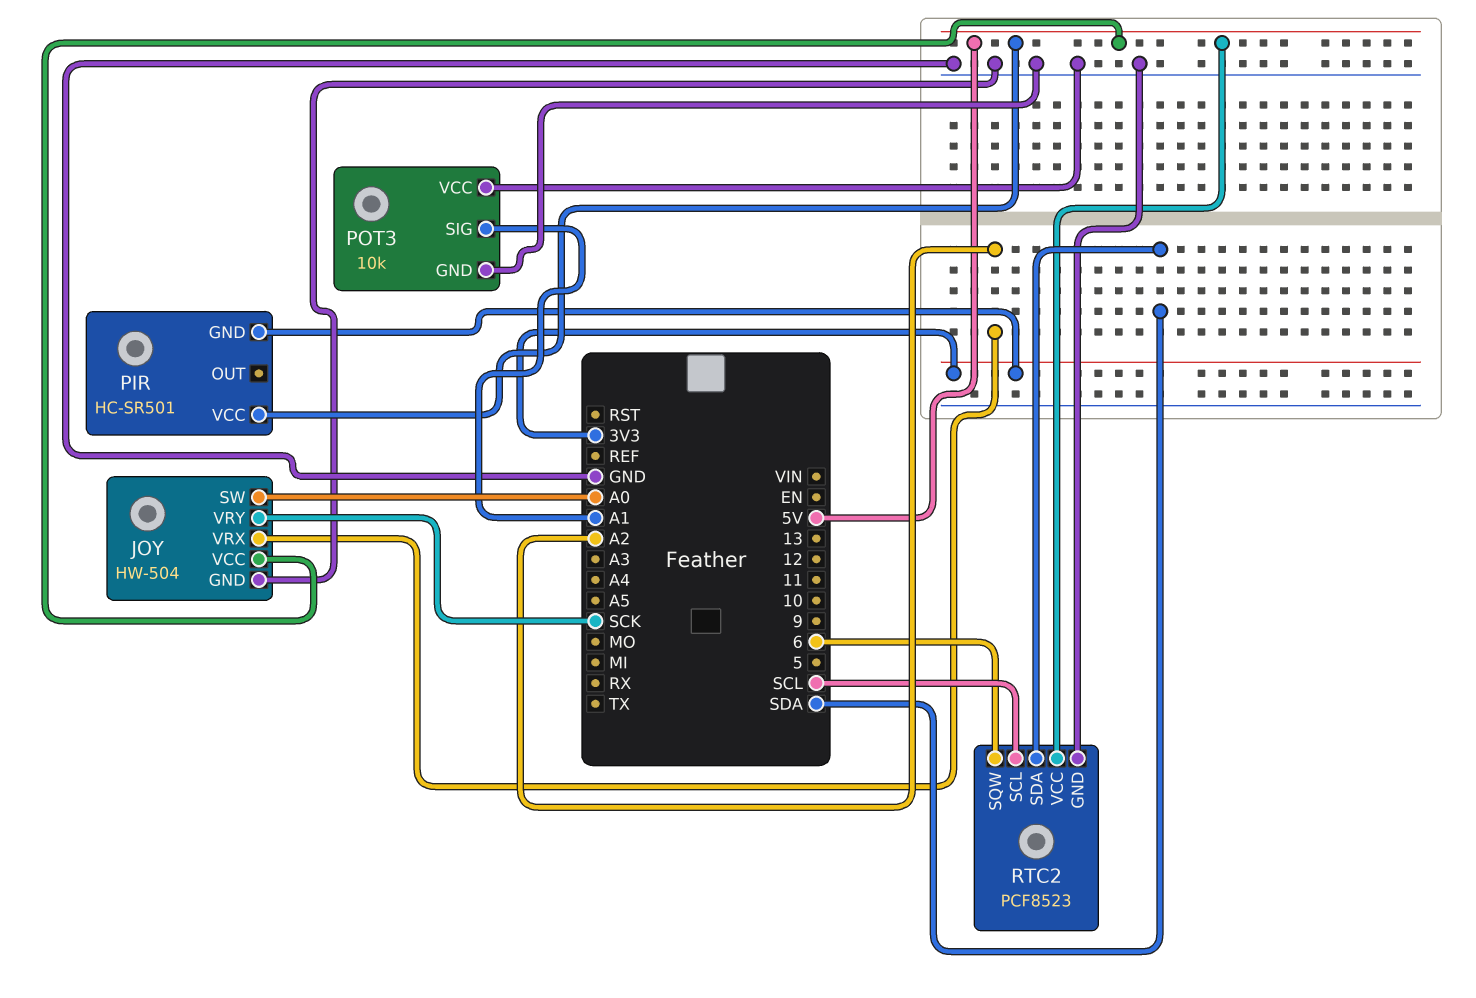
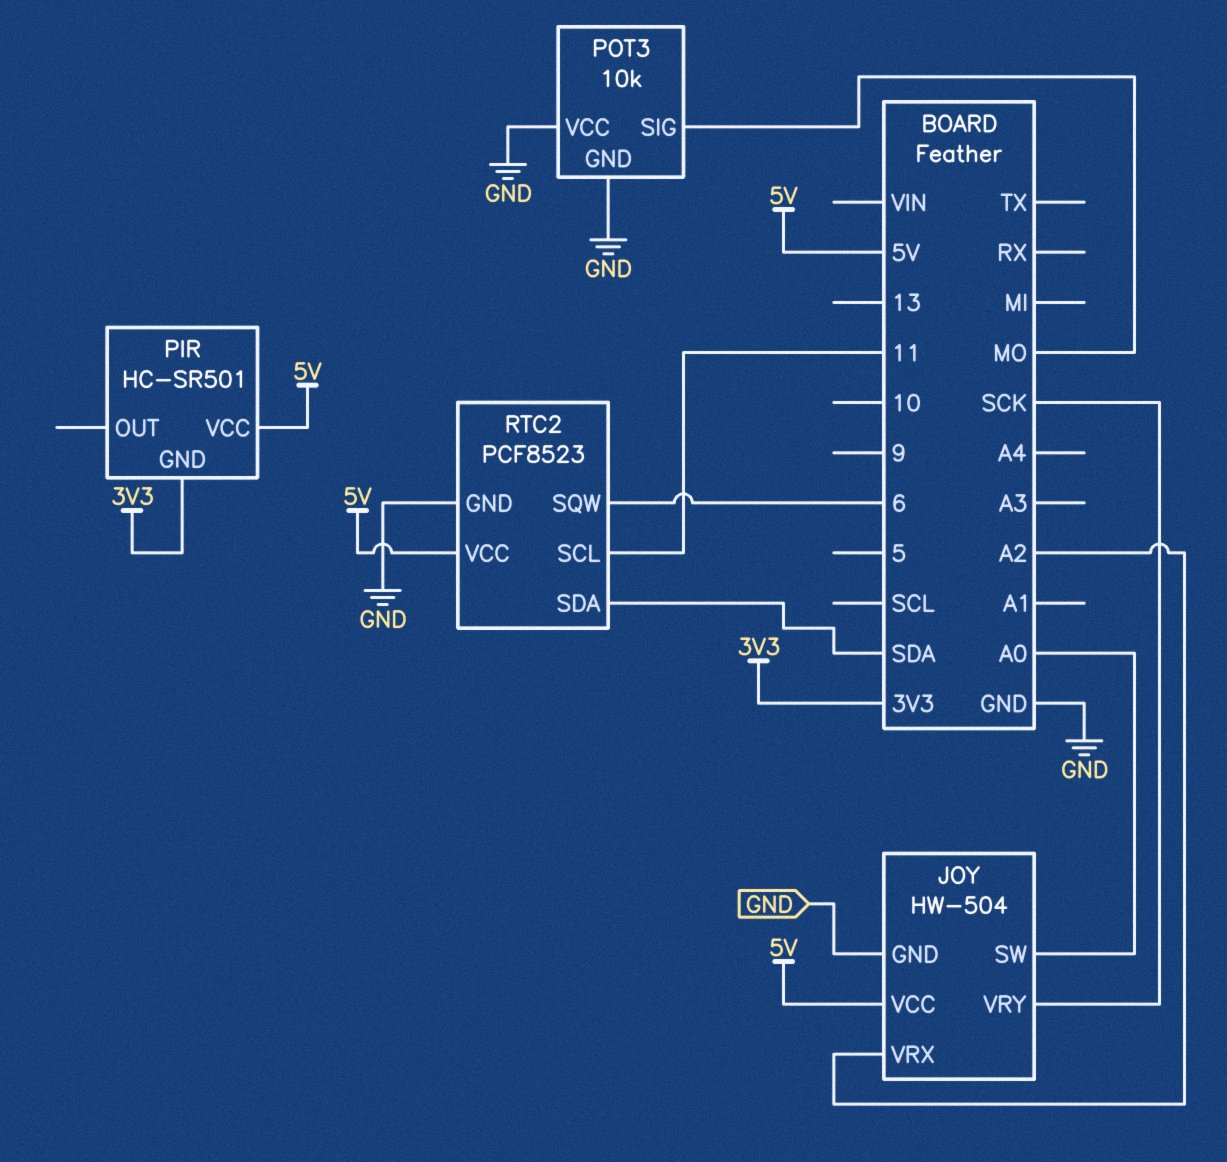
POT3 pin SIG: A1 -> MO
RTC2 pin SCL: SCL -> 11

